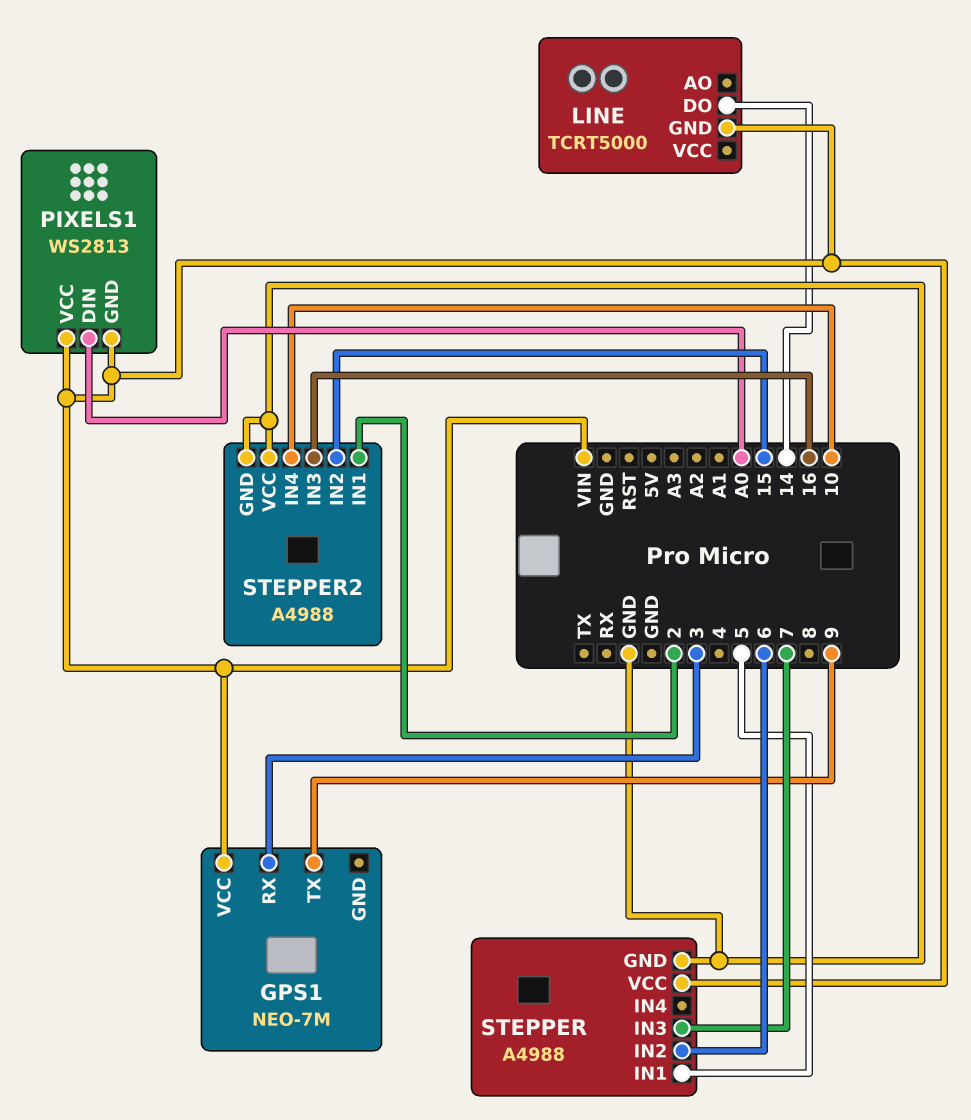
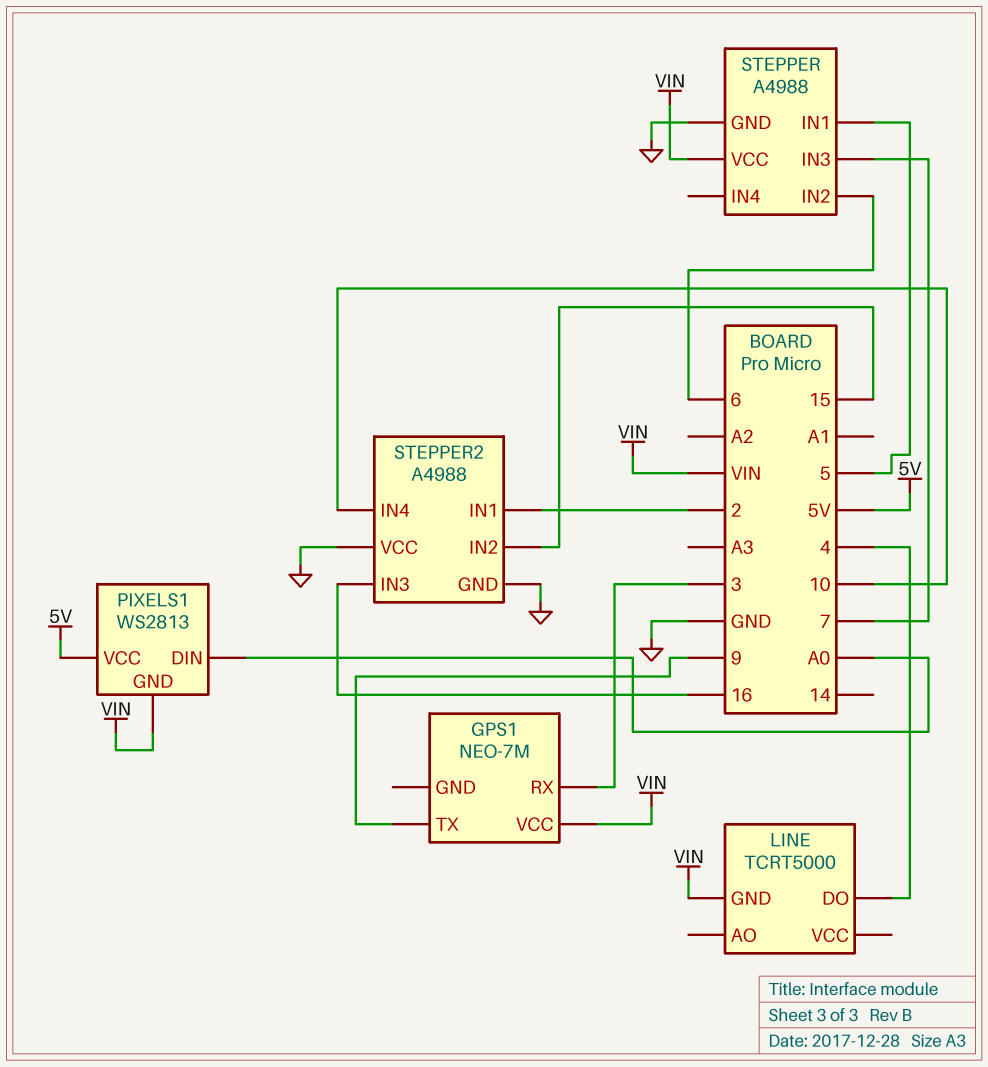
LINE pin DO: 14 -> 4
PIXELS1 pin VCC: VIN -> 5V

